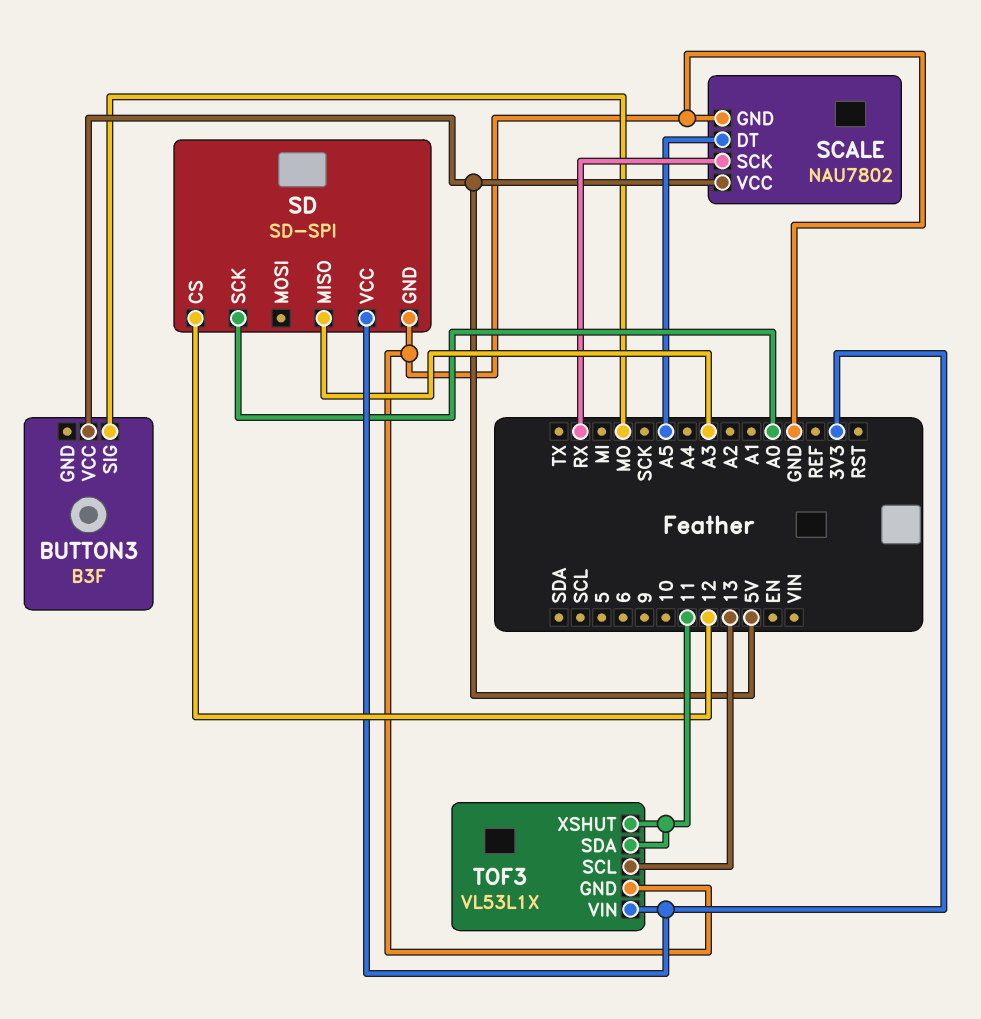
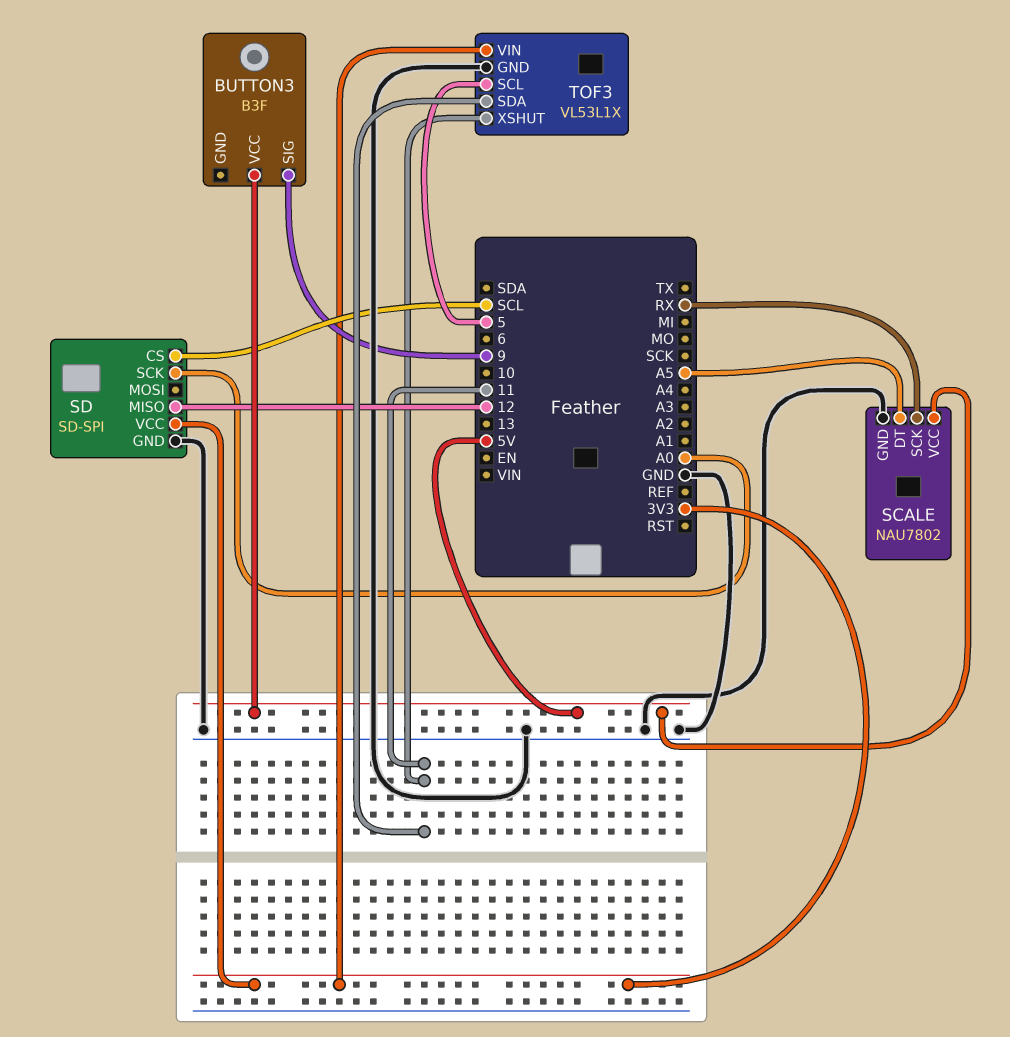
BUTTON3 pin SIG: MO -> 9
SD pin CS: 12 -> SCL
SD pin MISO: A3 -> 12
TOF3 pin SCL: 13 -> 5

